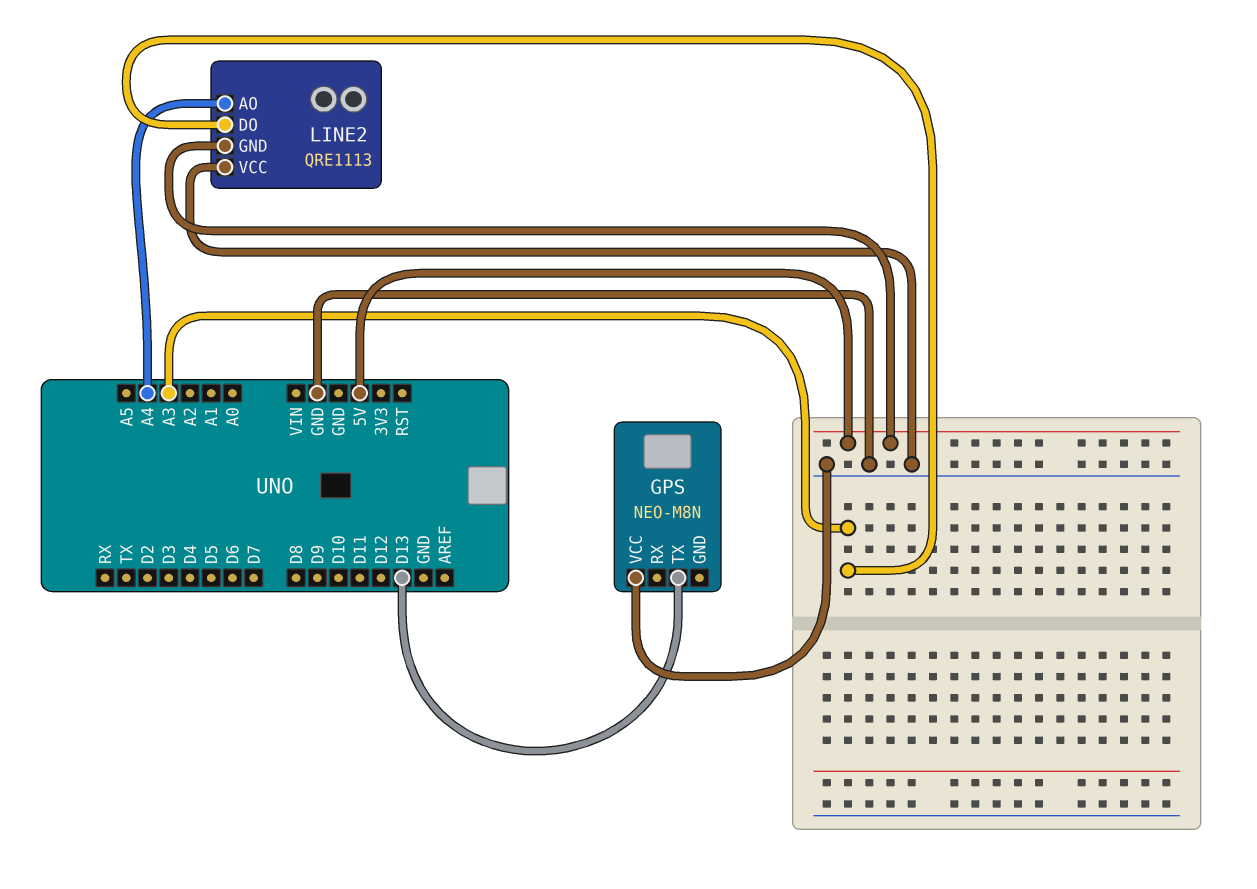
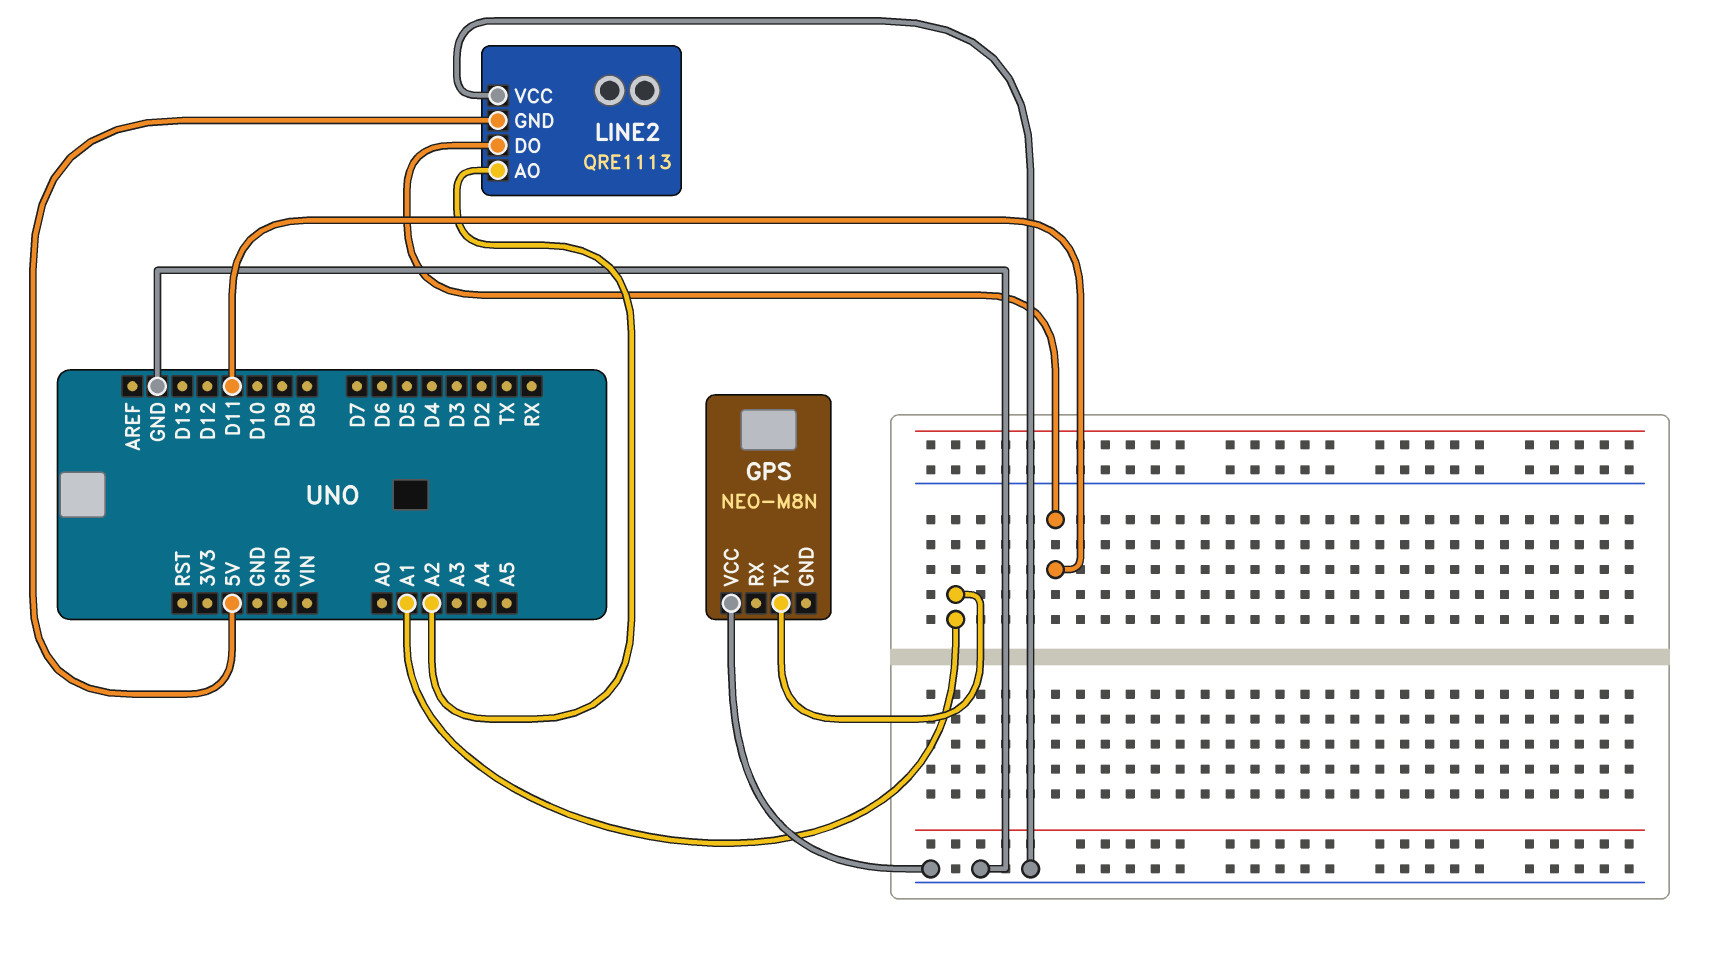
GPS pin TX: D13 -> A1
LINE2 pin AO: A4 -> A2
LINE2 pin DO: A3 -> D11

